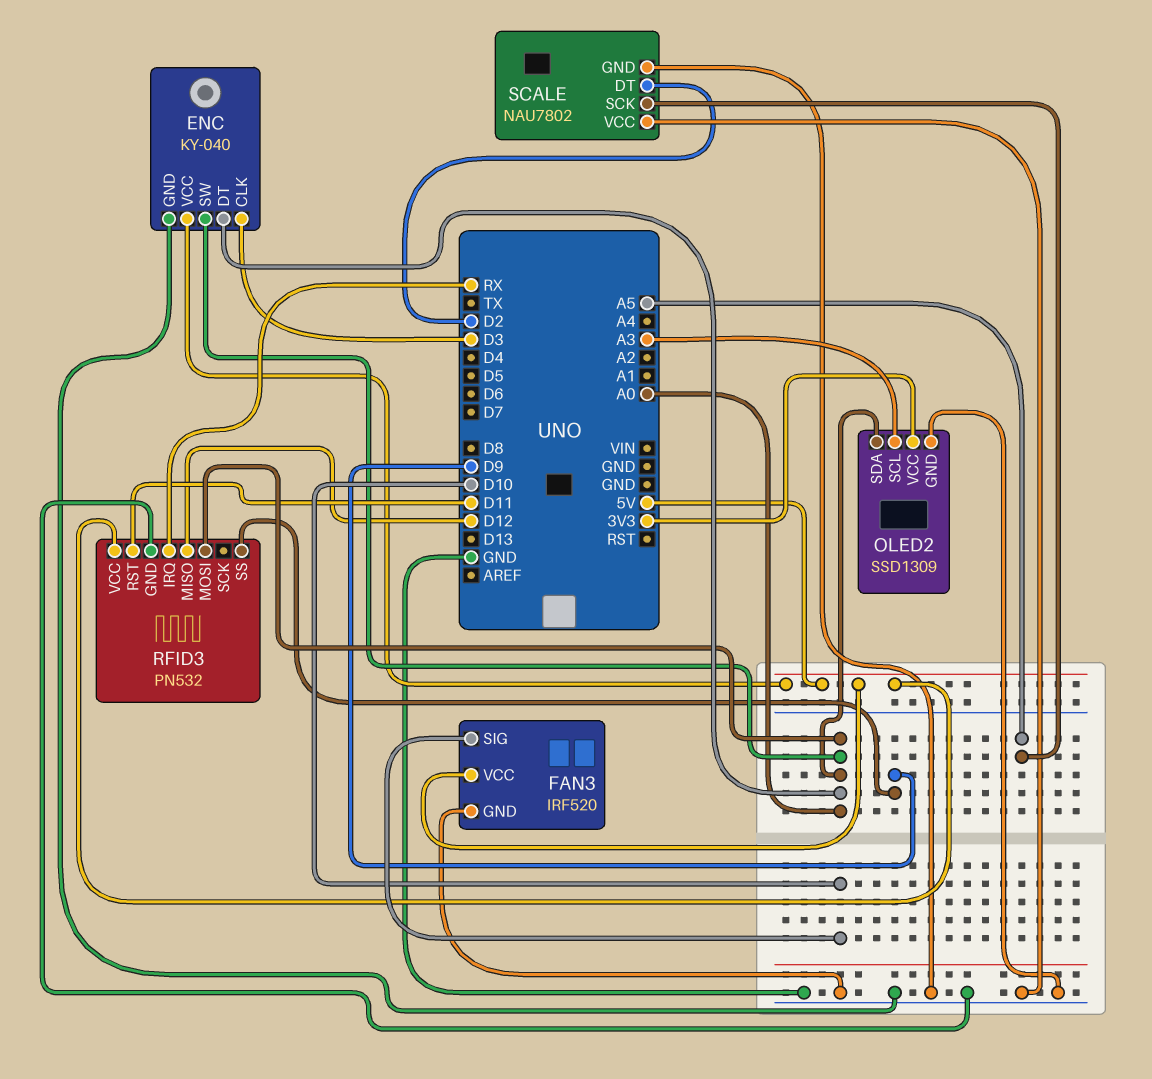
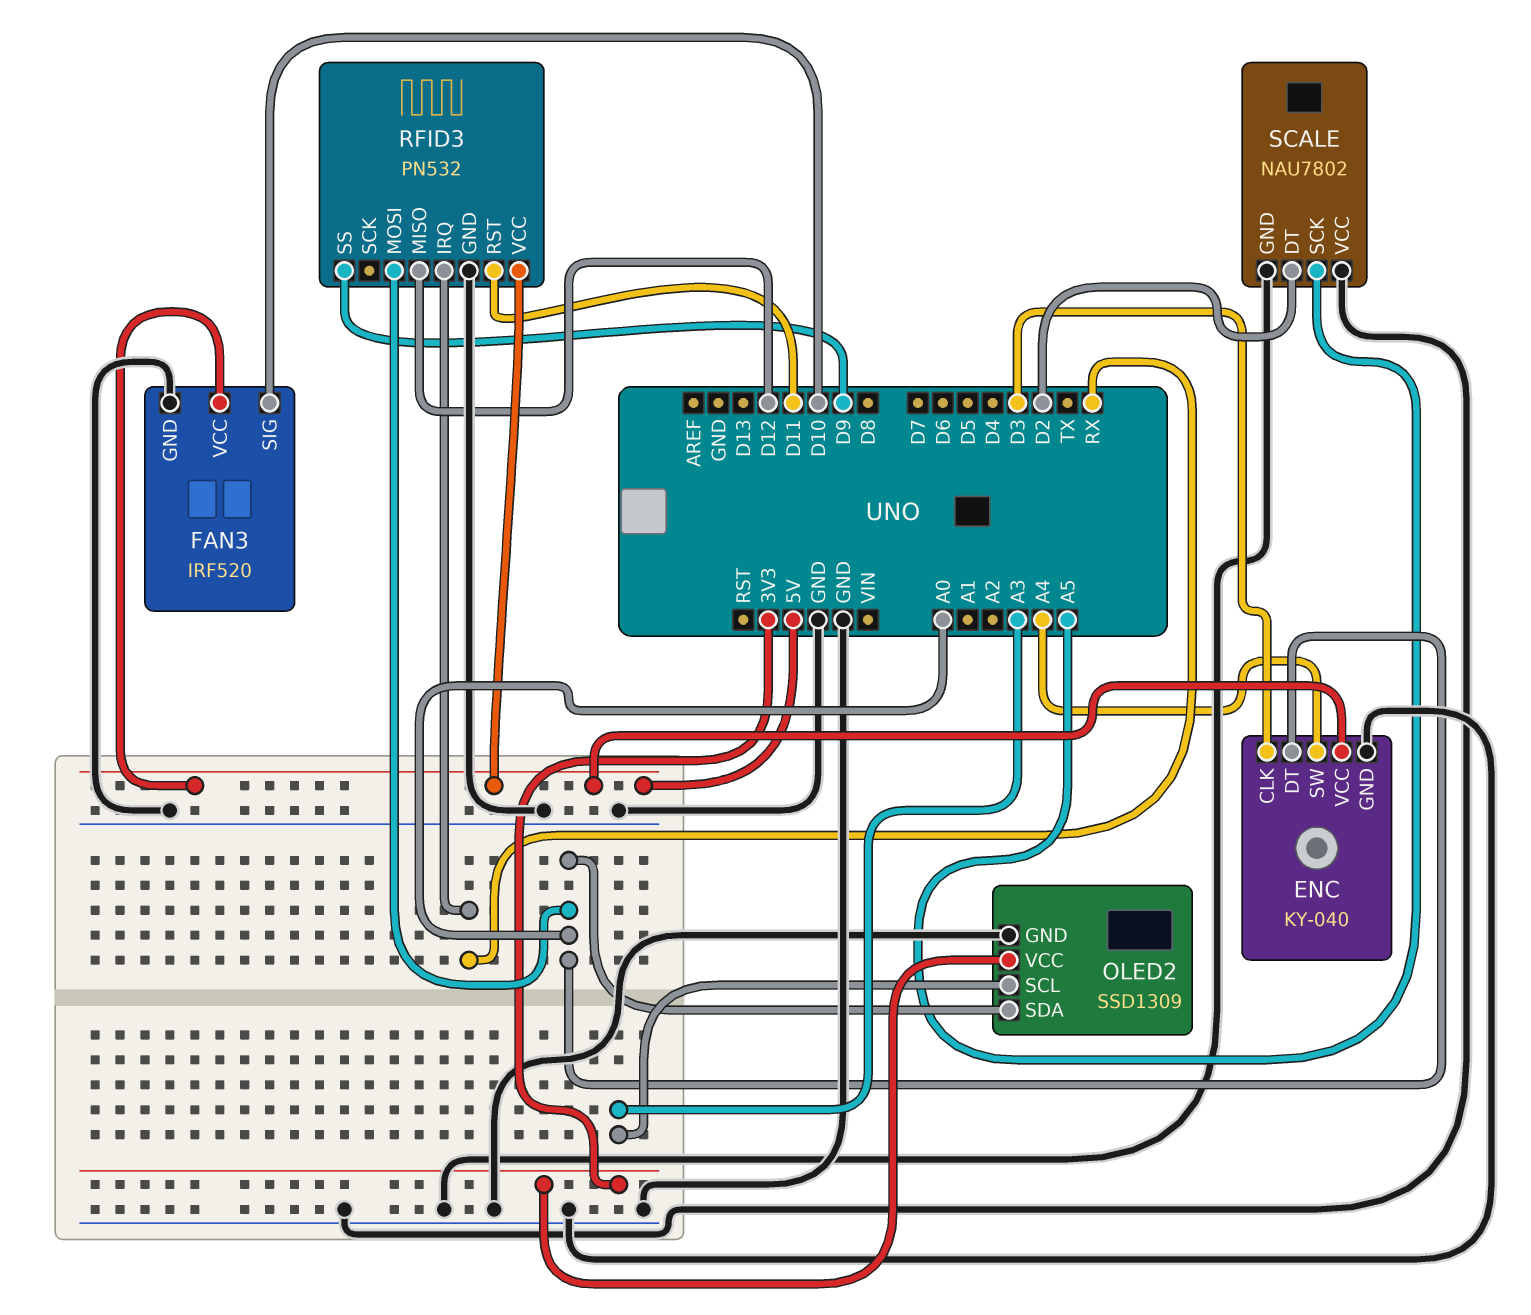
ENC pin SW: A0 -> A4

